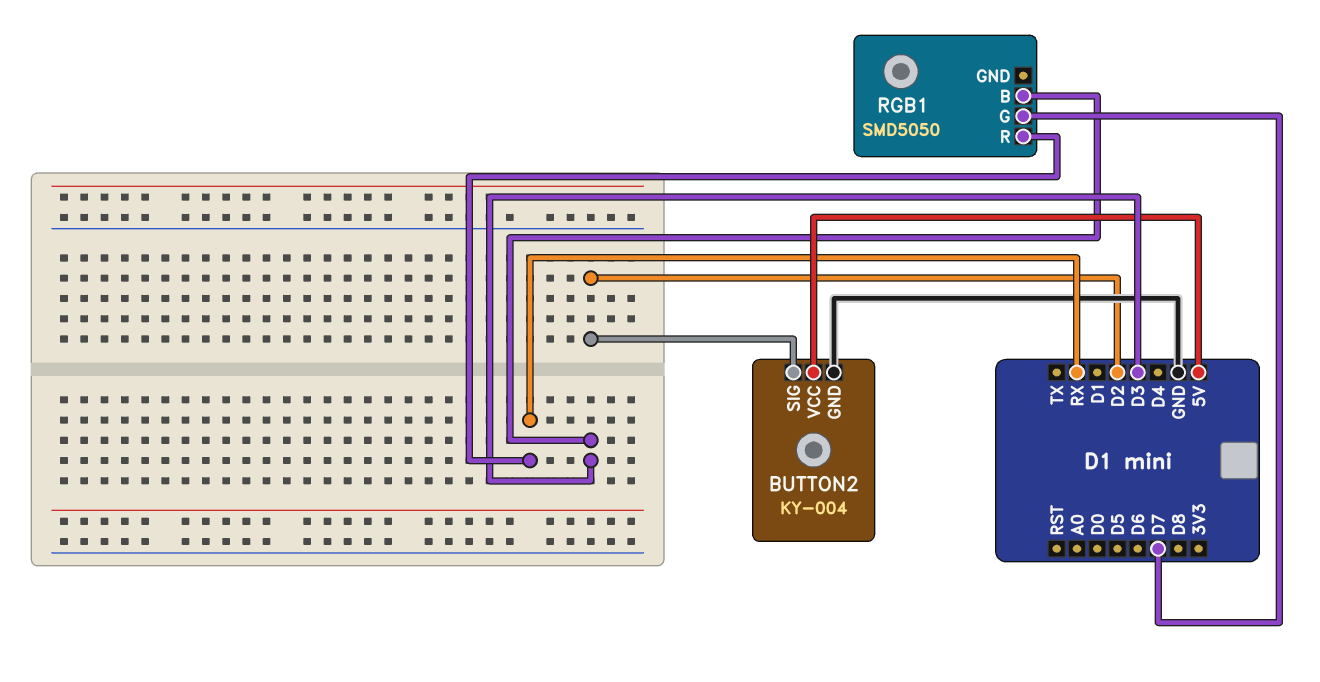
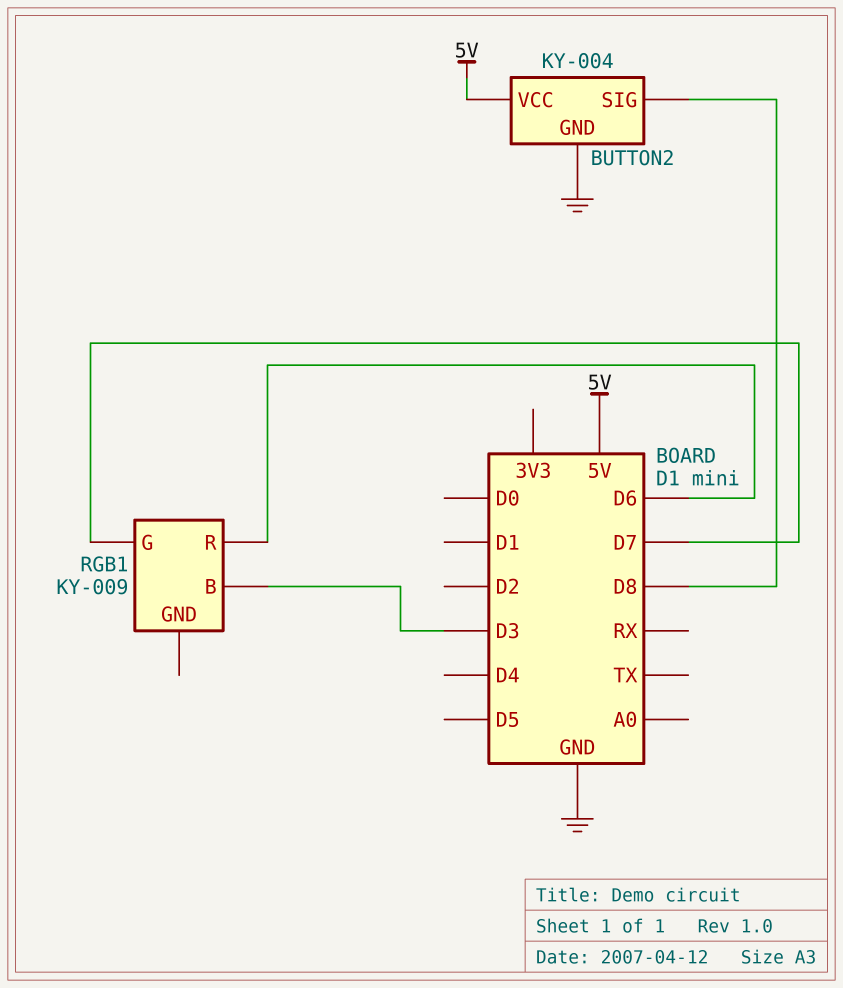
BUTTON2 pin SIG: D2 -> D8
RGB1: SMD5050 -> KY-009
RGB1 pin R: RX -> D6

